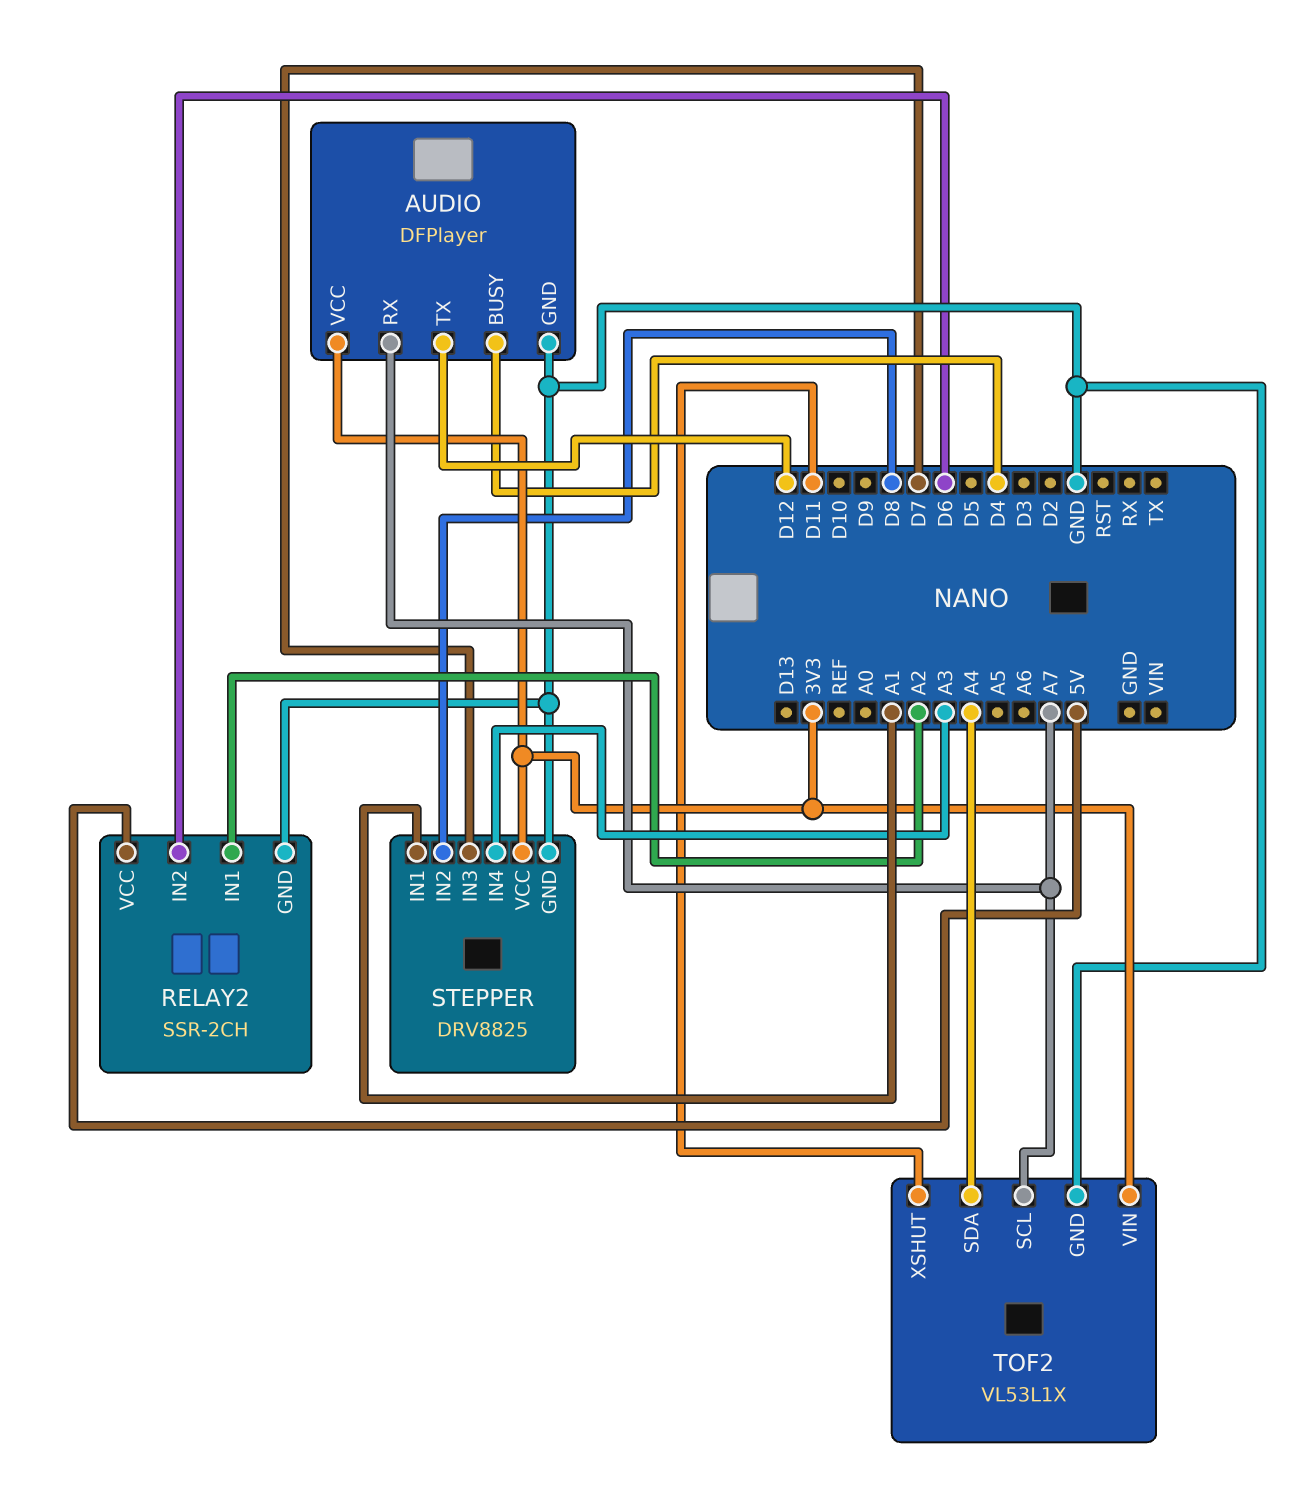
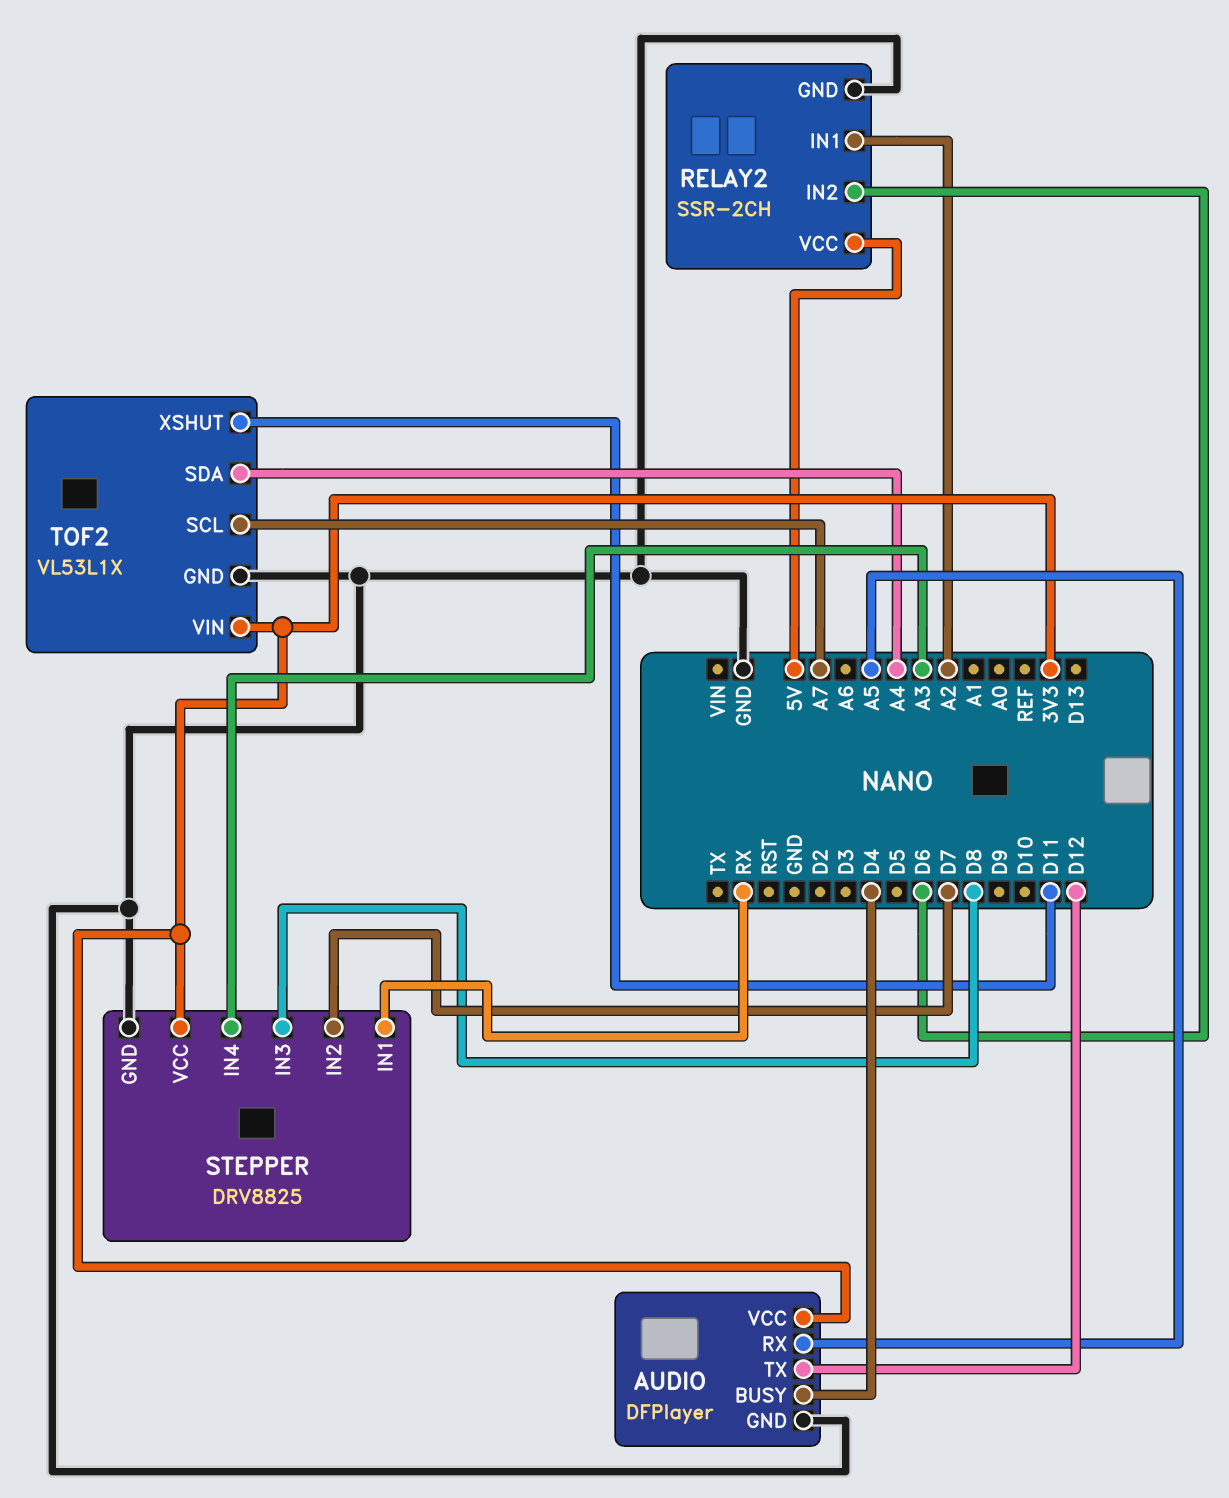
AUDIO pin RX: A7 -> A5
STEPPER pin IN1: A1 -> RX
STEPPER pin IN2: D8 -> D7
STEPPER pin IN3: D7 -> D8

